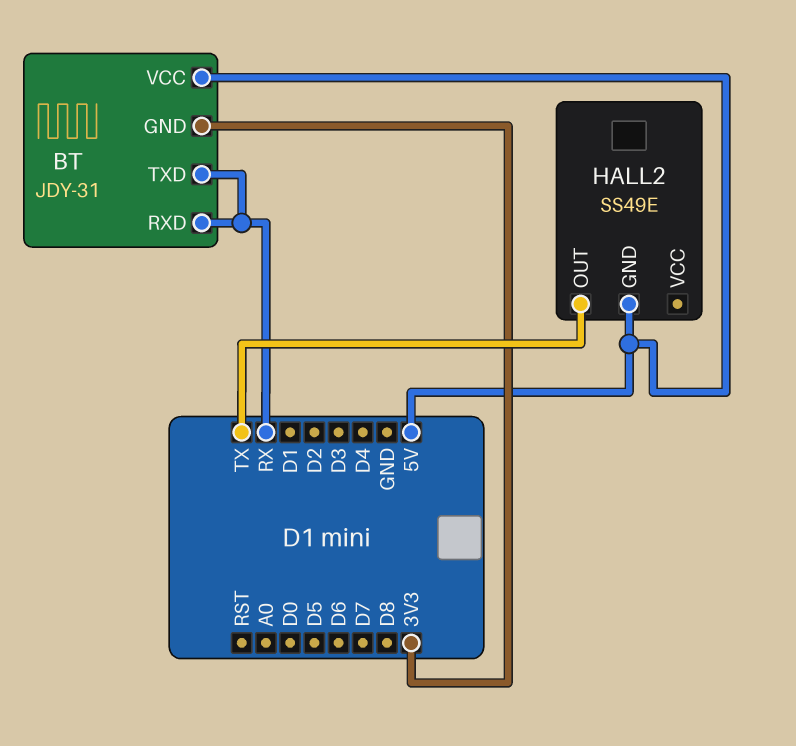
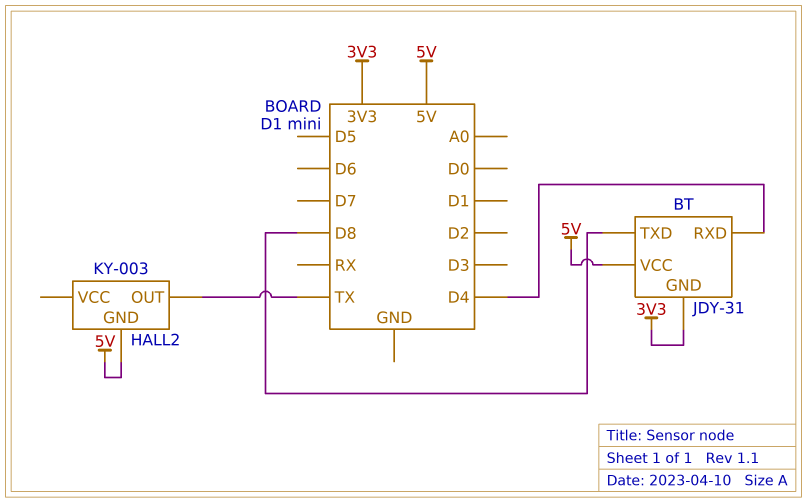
BT pin RXD: RX -> D4
BT pin TXD: RX -> D8
HALL2: SS49E -> KY-003

